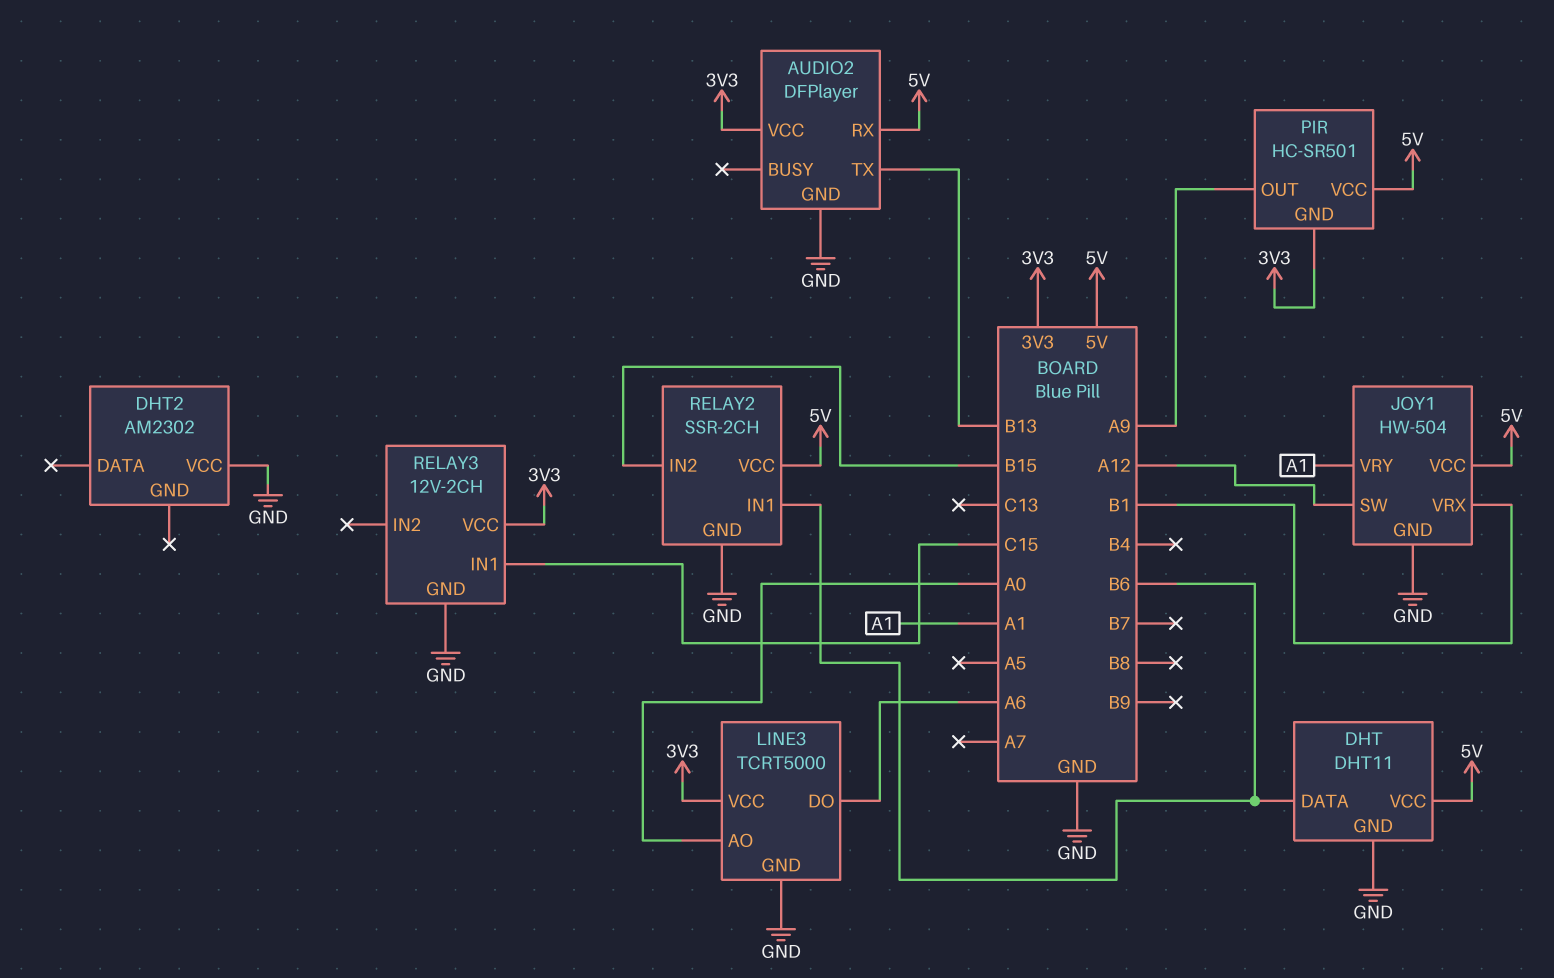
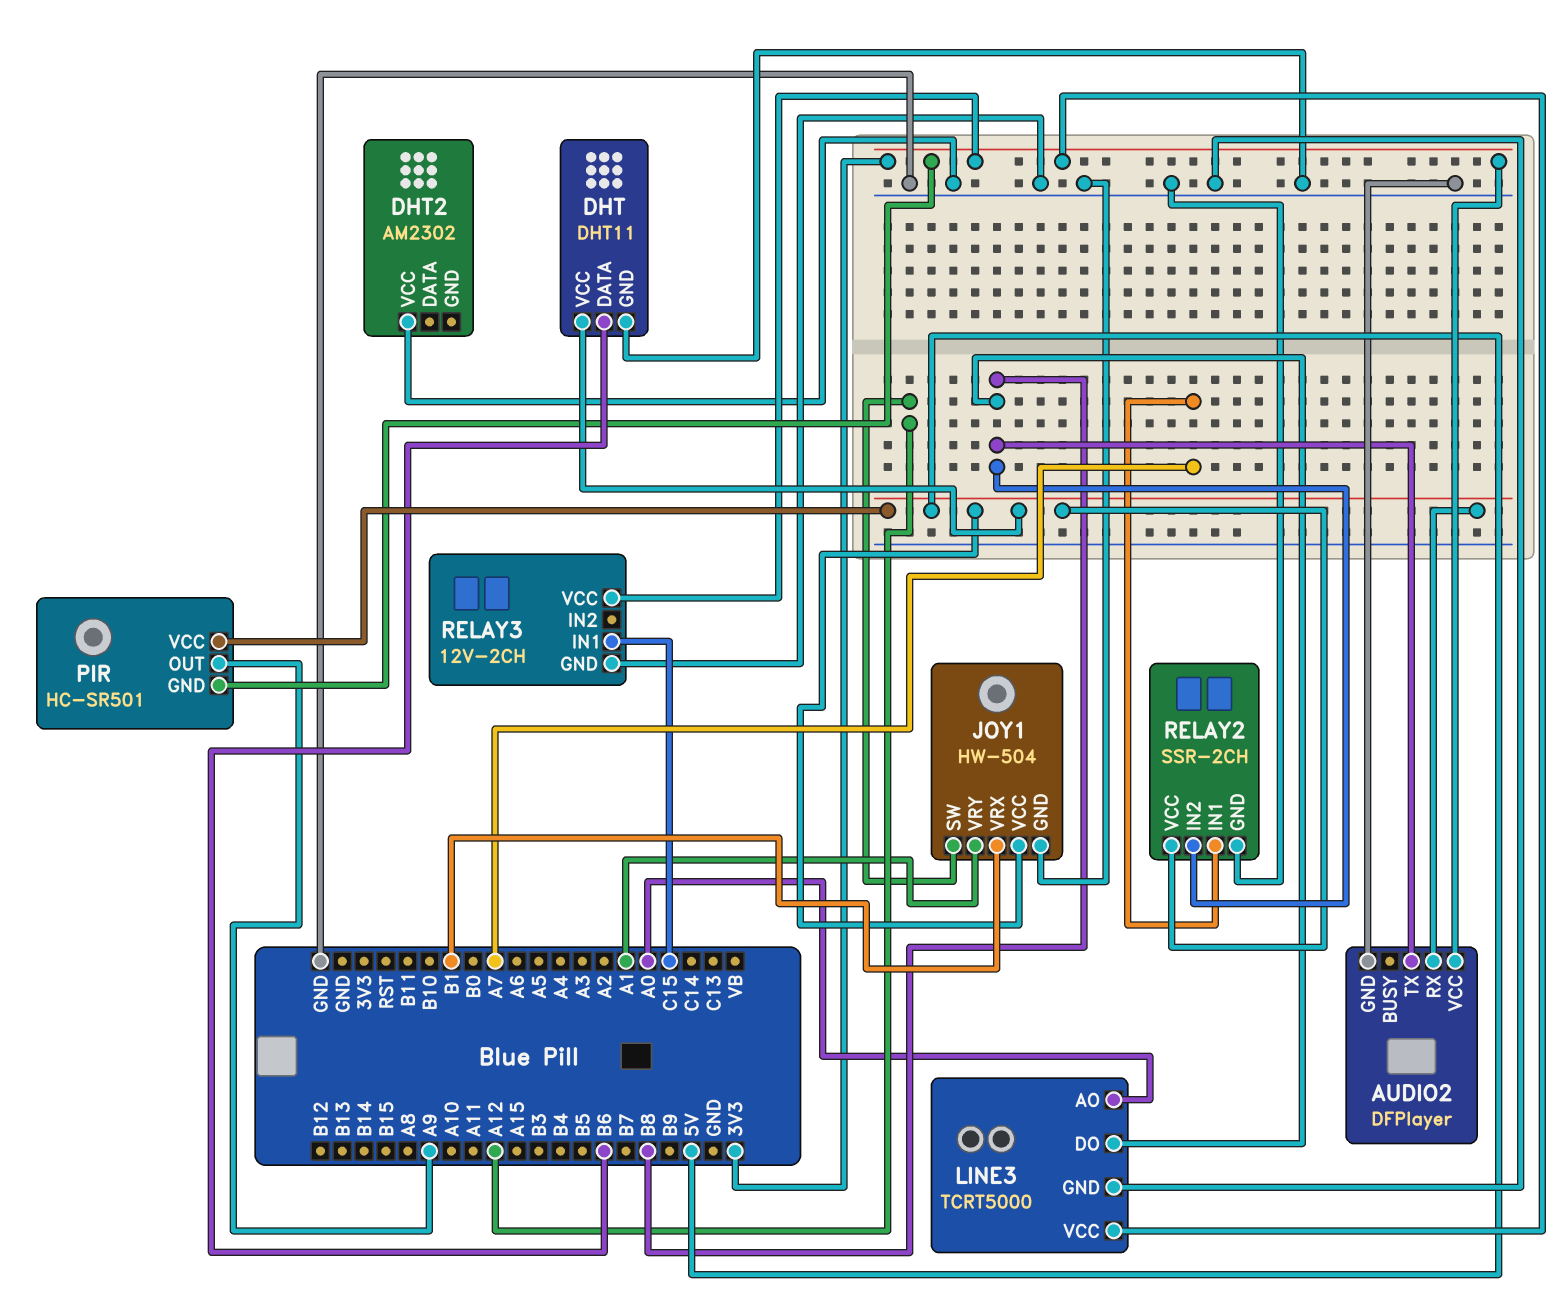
AUDIO2 pin TX: B13 -> B8
LINE3 pin DO: A6 -> B8
RELAY2 pin IN1: B6 -> A7
RELAY2 pin IN2: B15 -> B8

